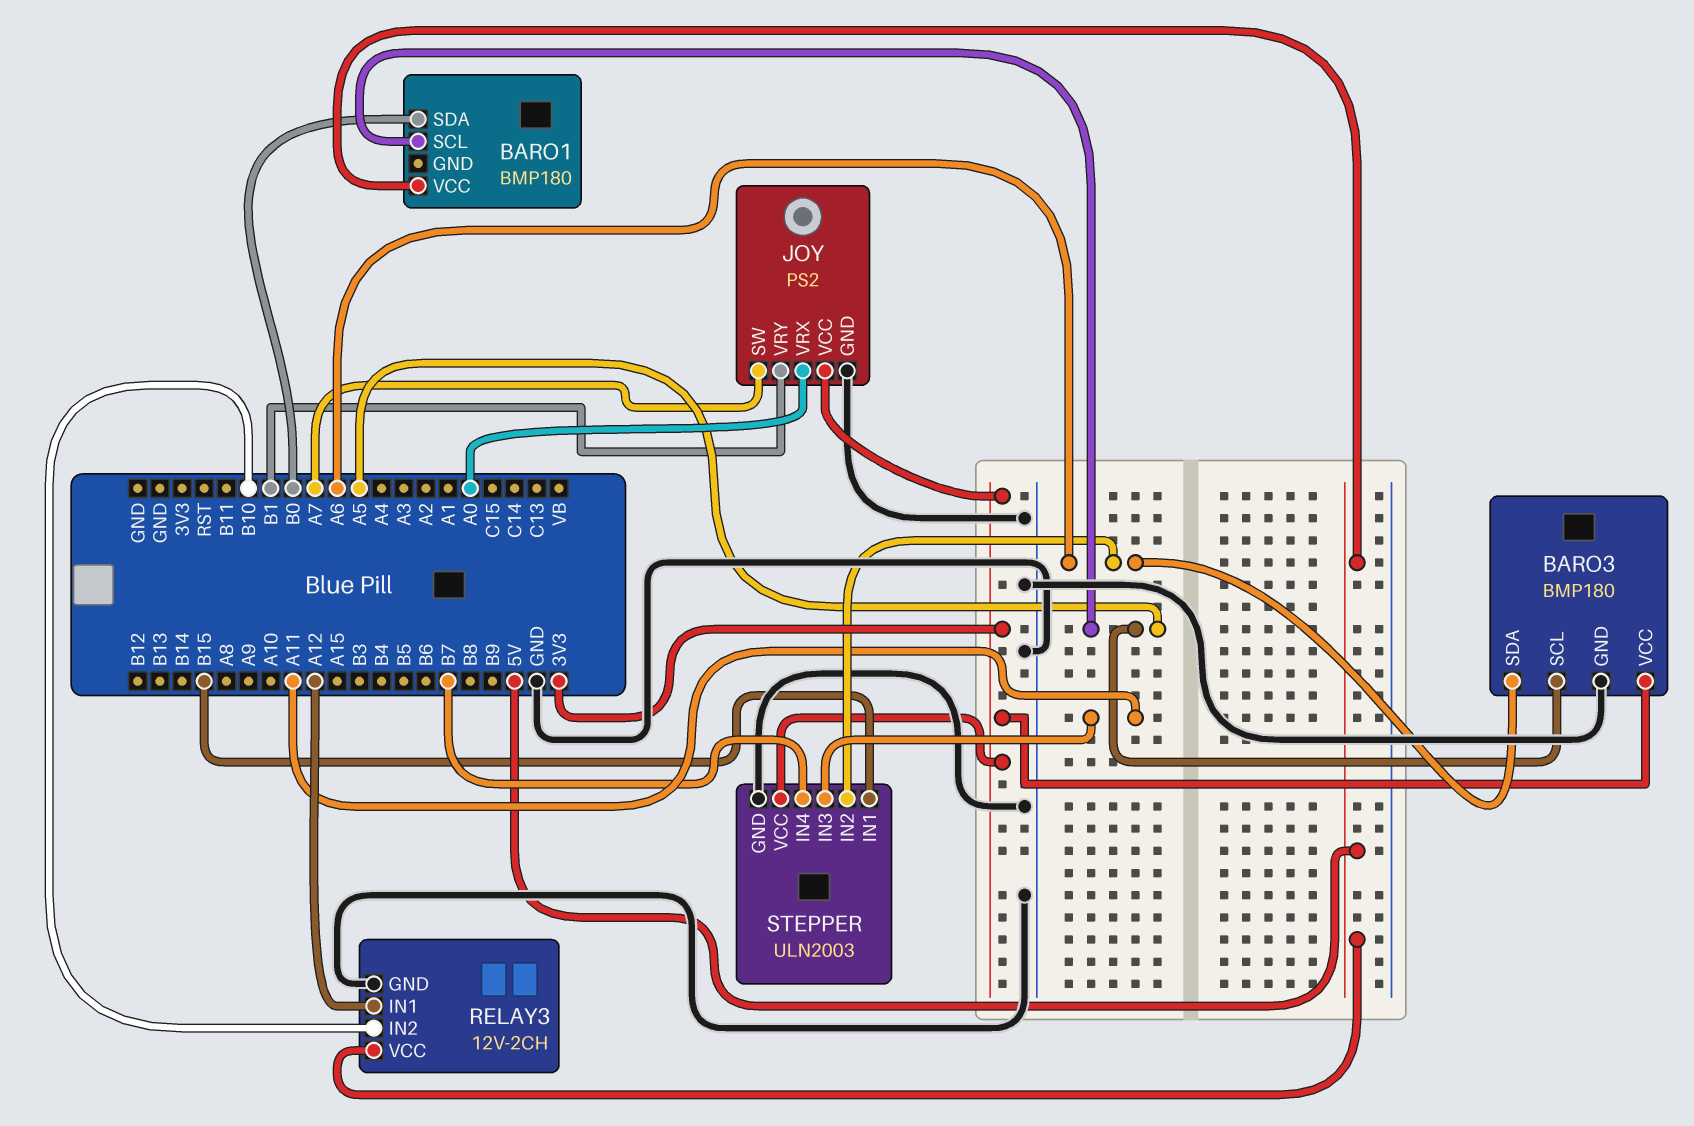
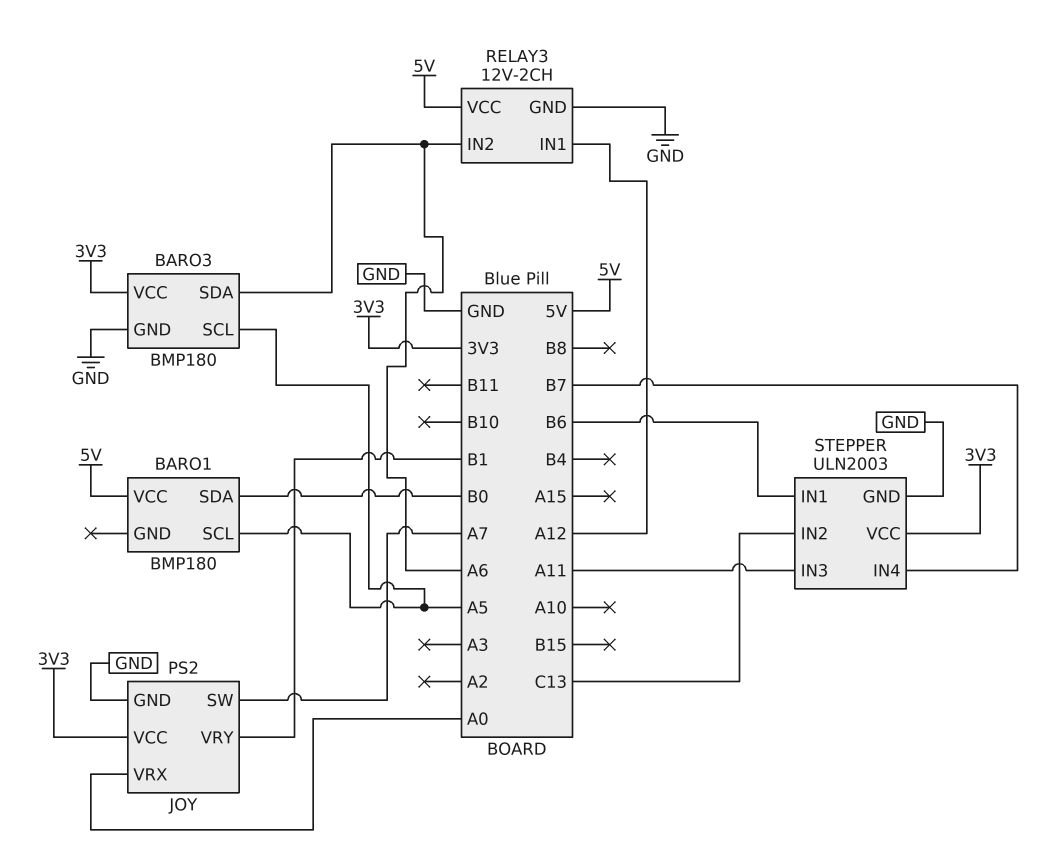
RELAY3 pin IN2: B10 -> A6
STEPPER pin IN1: B15 -> B6
STEPPER pin IN2: A6 -> C13

